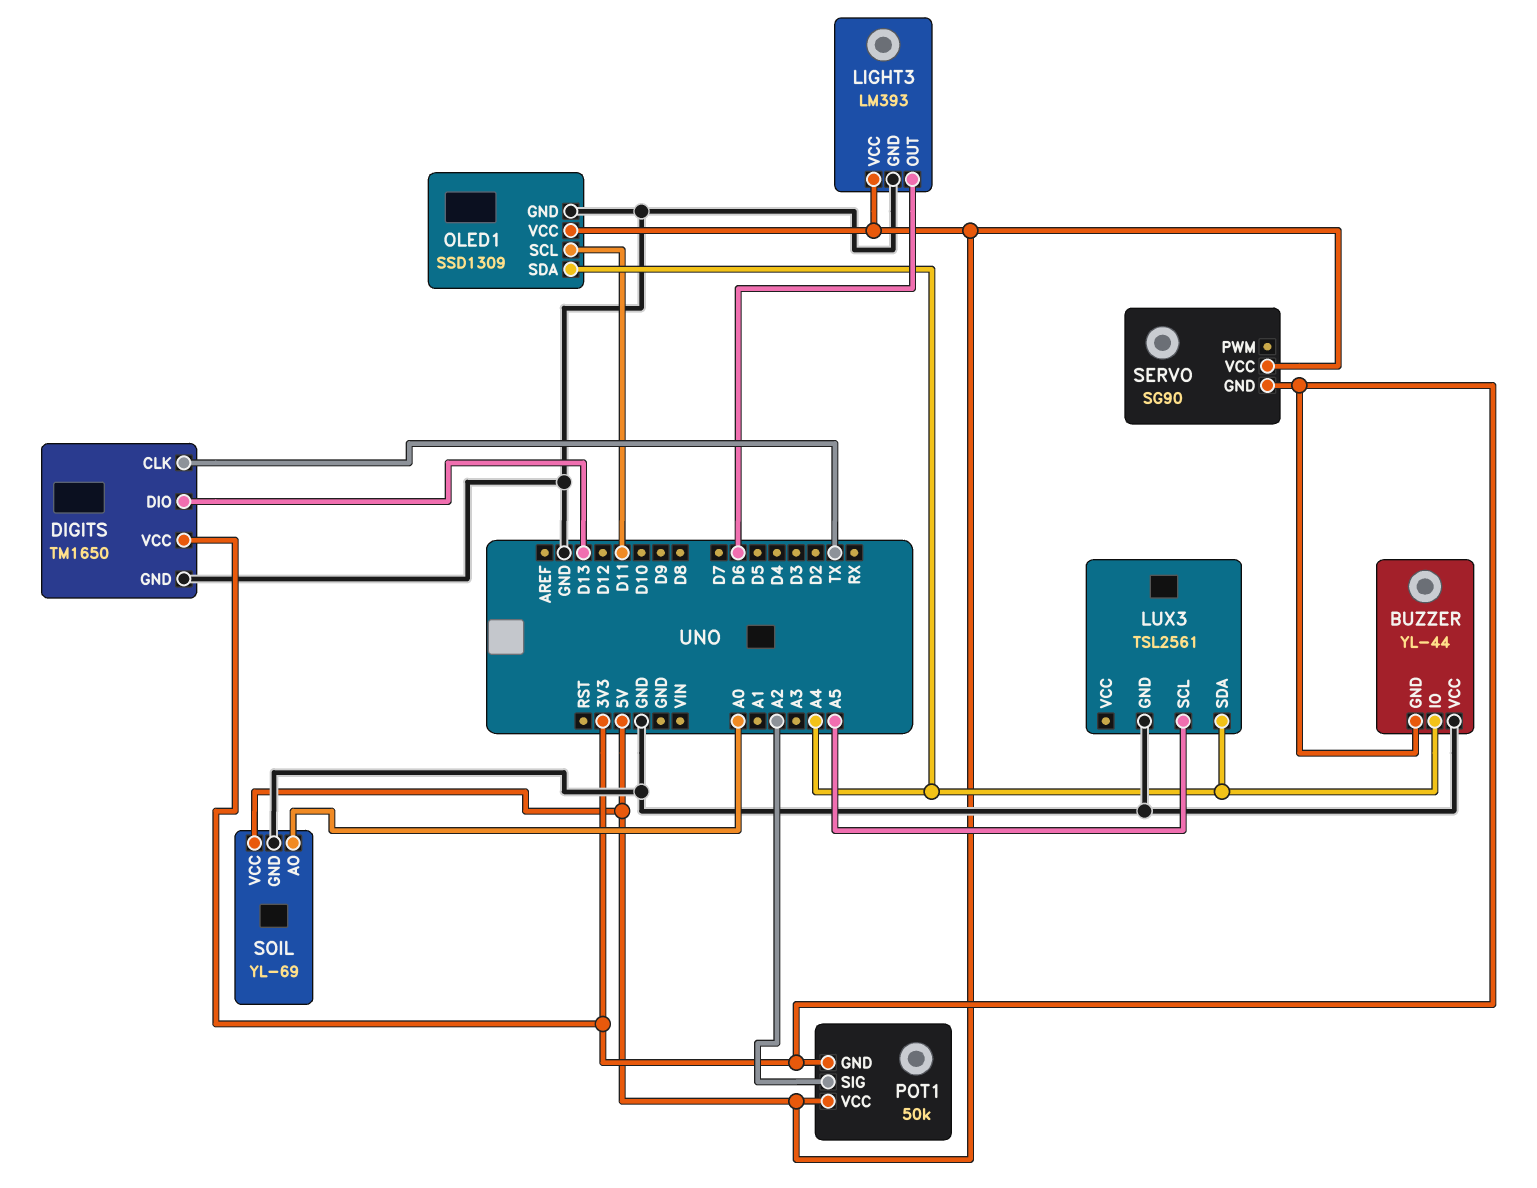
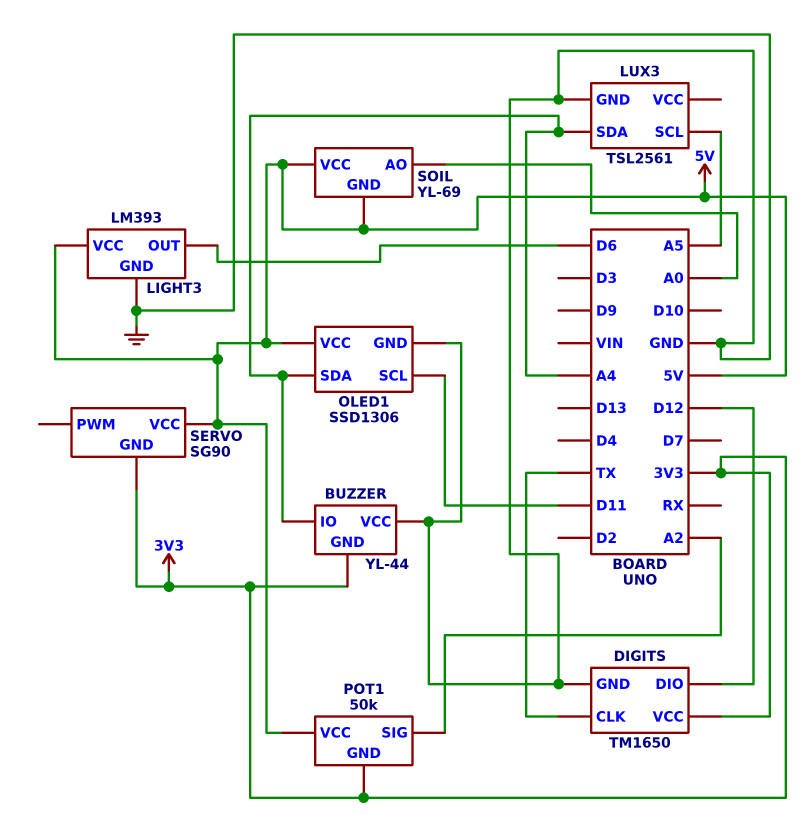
DIGITS pin DIO: D13 -> D12
OLED1: SSD1309 -> SSD1306
SOIL pin GND: GND -> 5V

